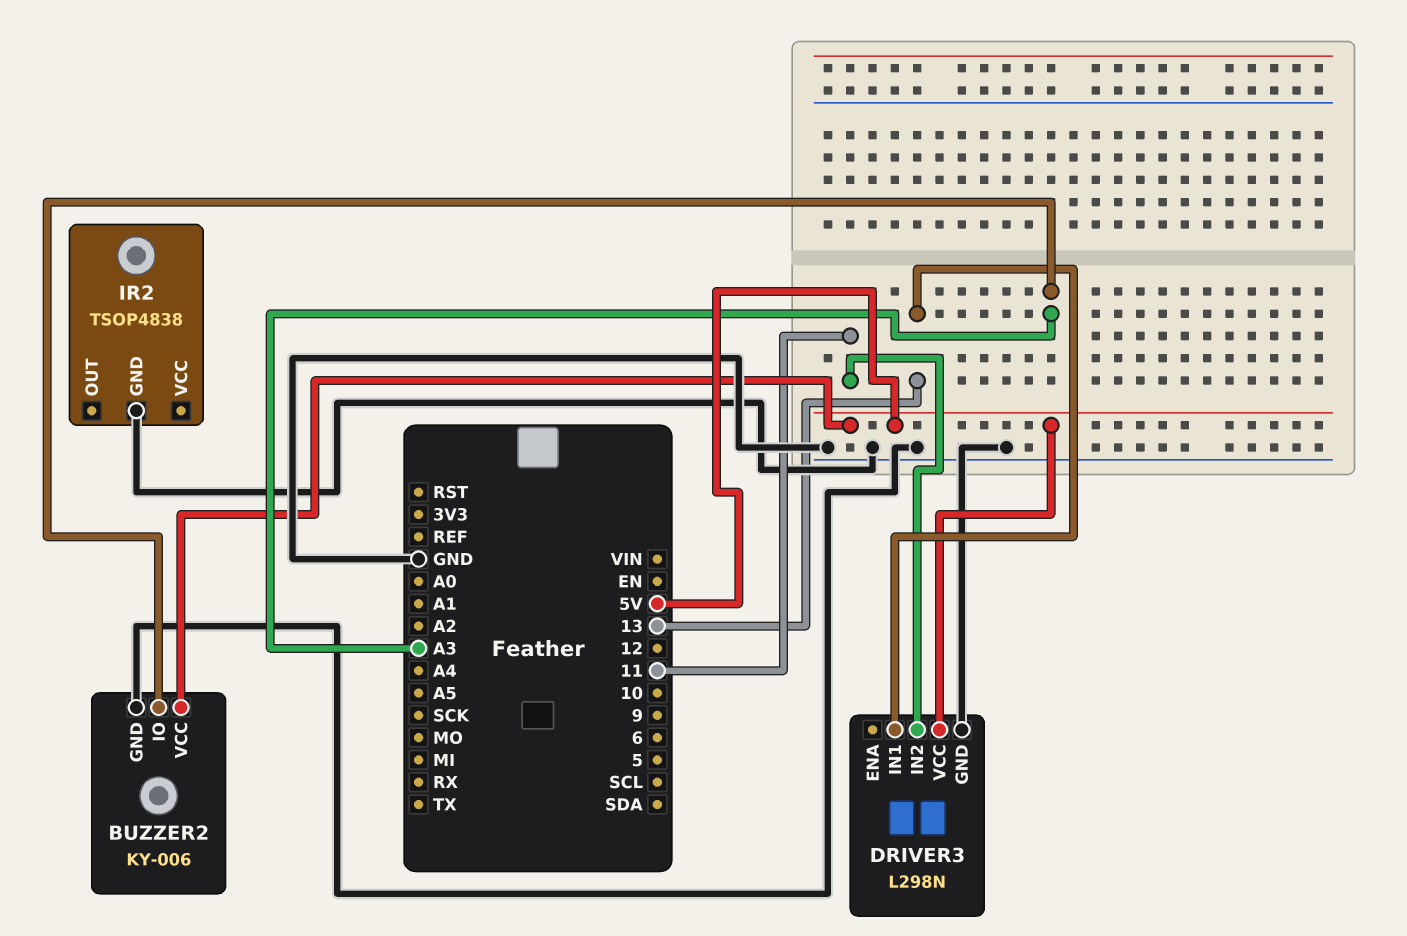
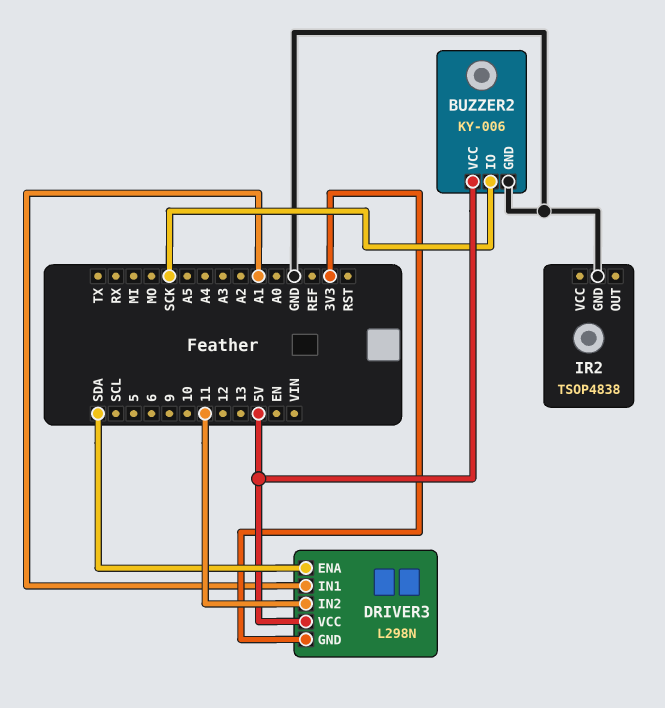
BUZZER2 pin IO: A3 -> SCK
DRIVER3 pin ENA: none -> SDA
DRIVER3 pin GND: GND -> 3V3
DRIVER3 pin IN1: 13 -> A1

